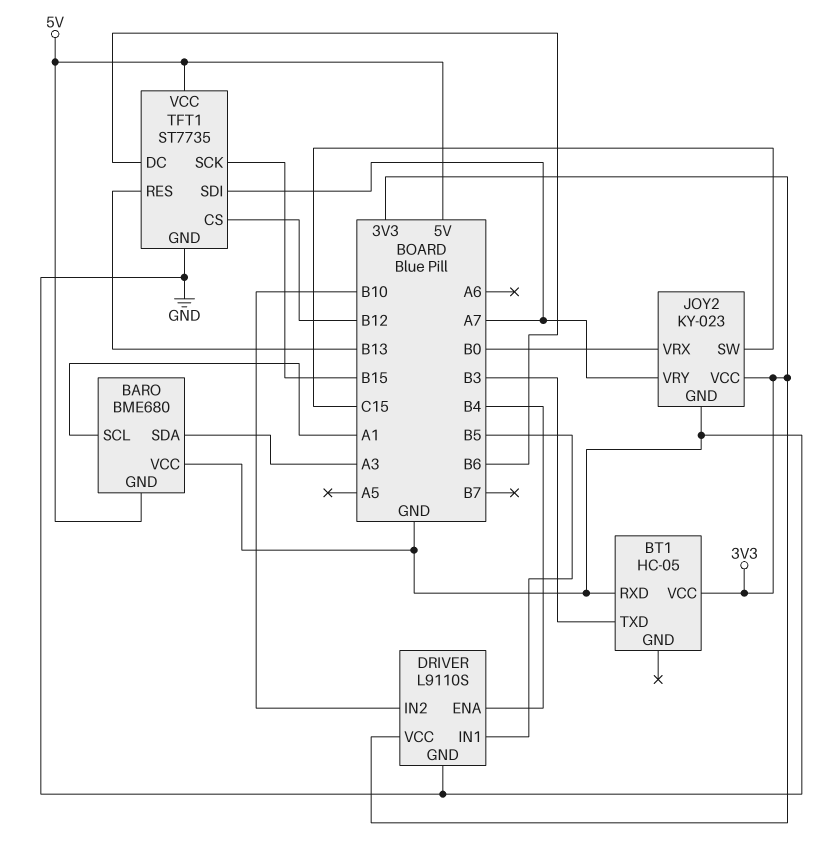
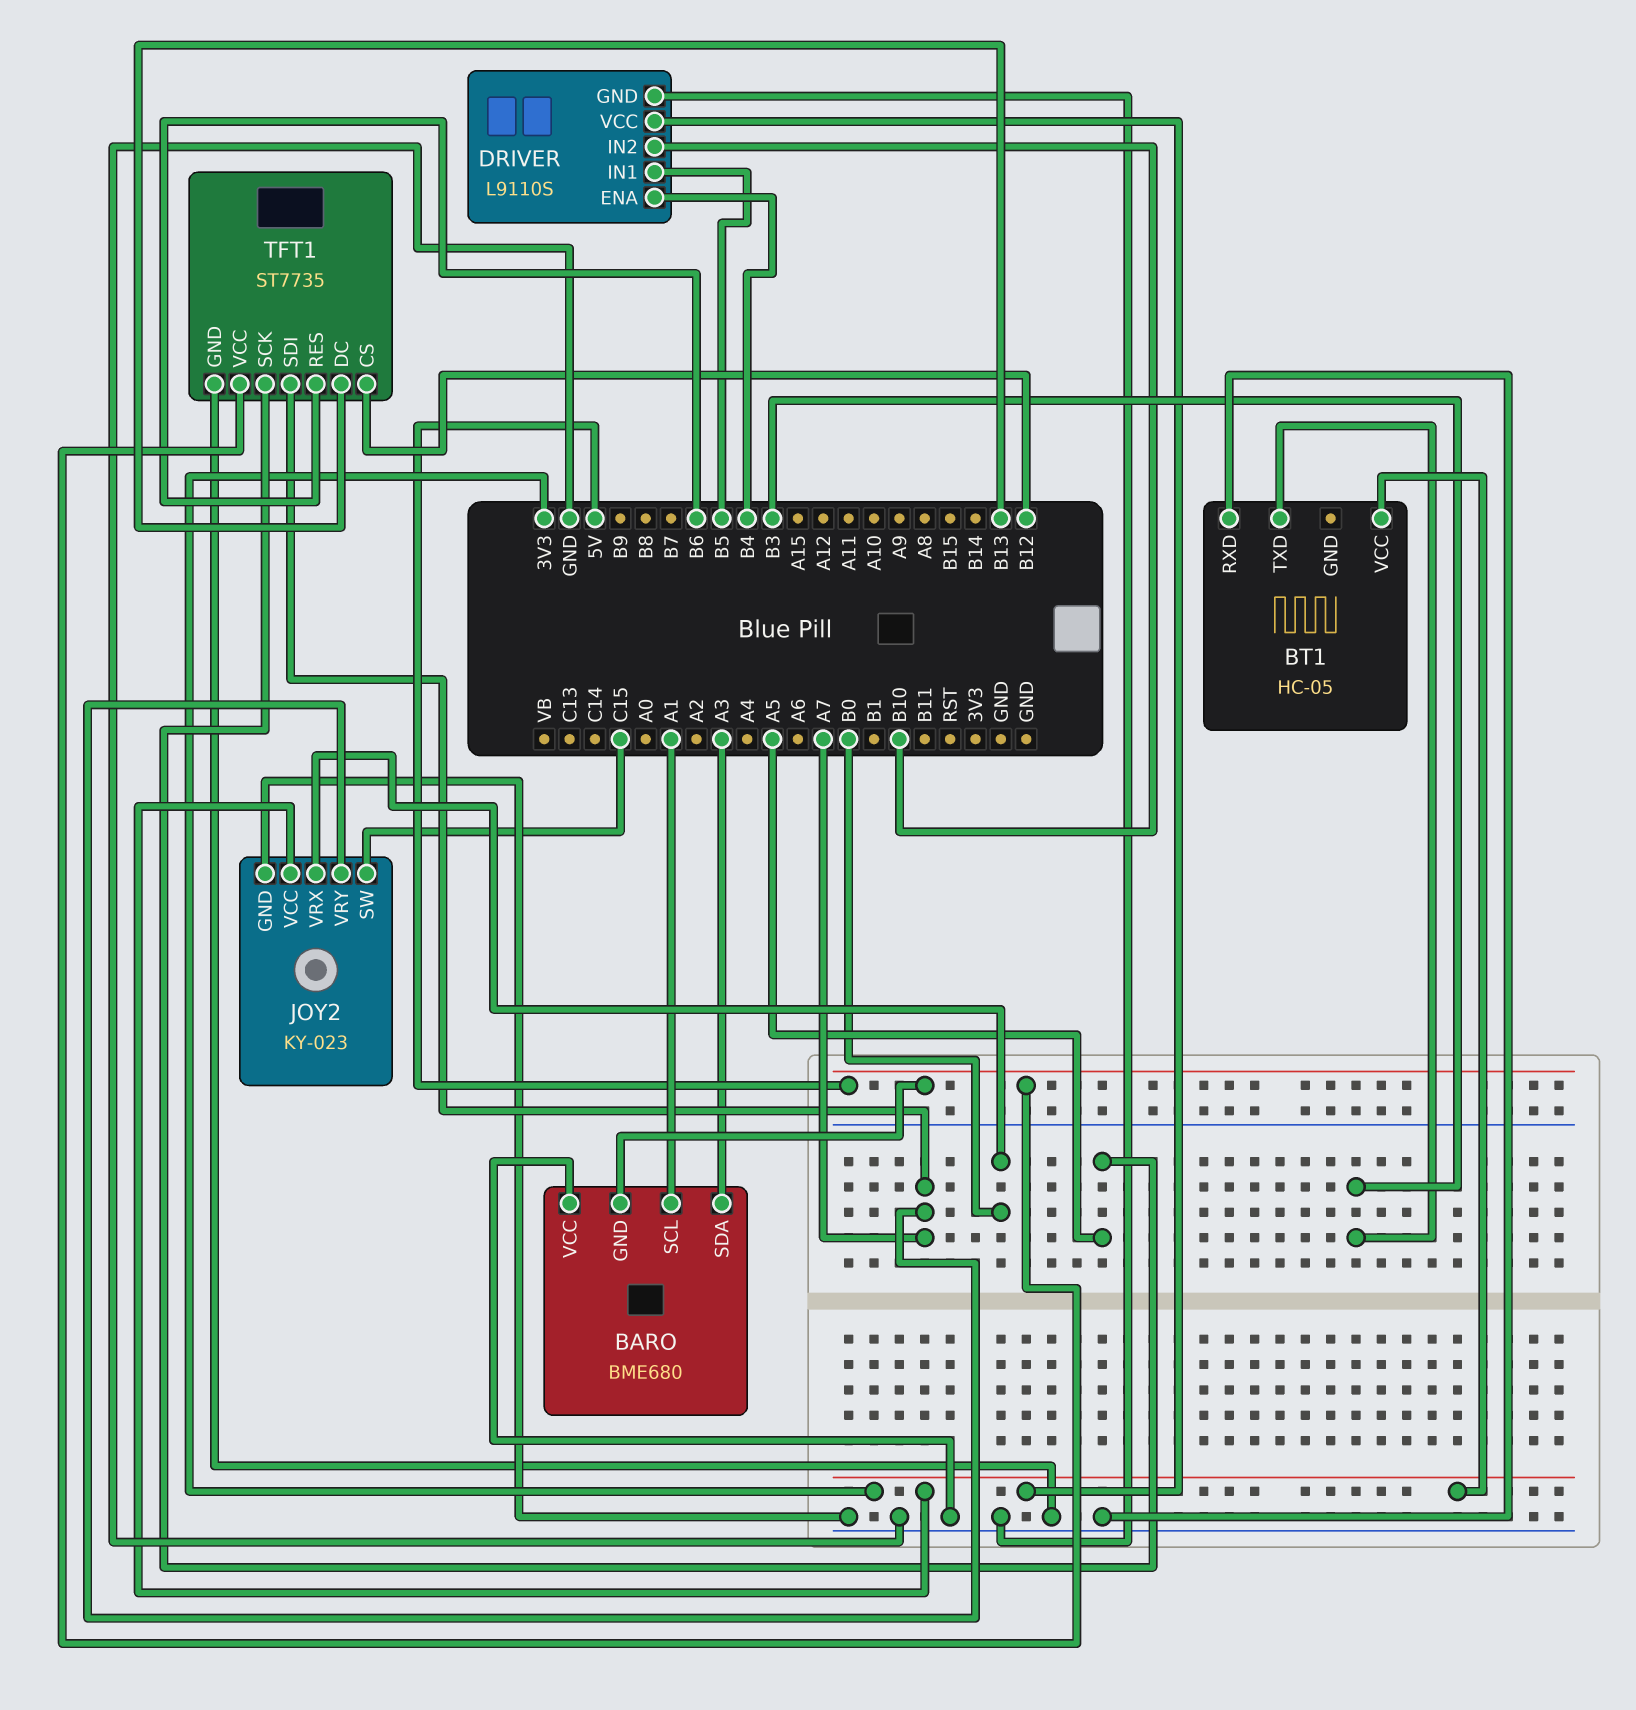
TFT1 pin DC: B6 -> B13
TFT1 pin RES: B13 -> B6
TFT1 pin SCK: B15 -> A5

